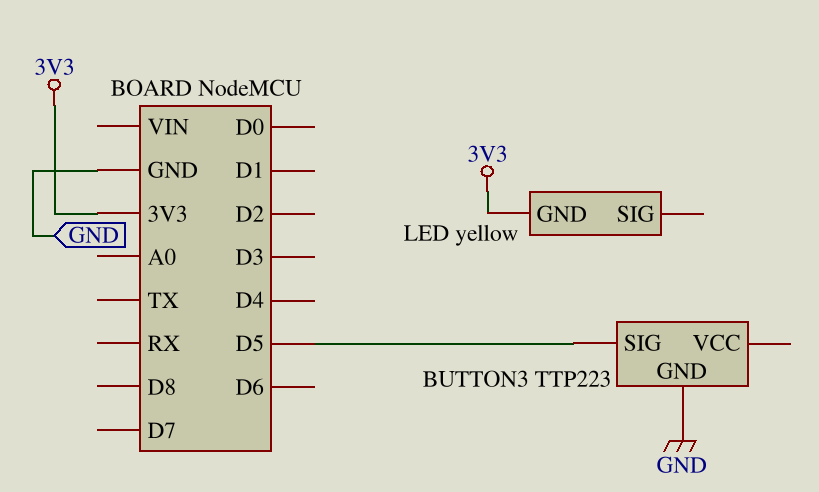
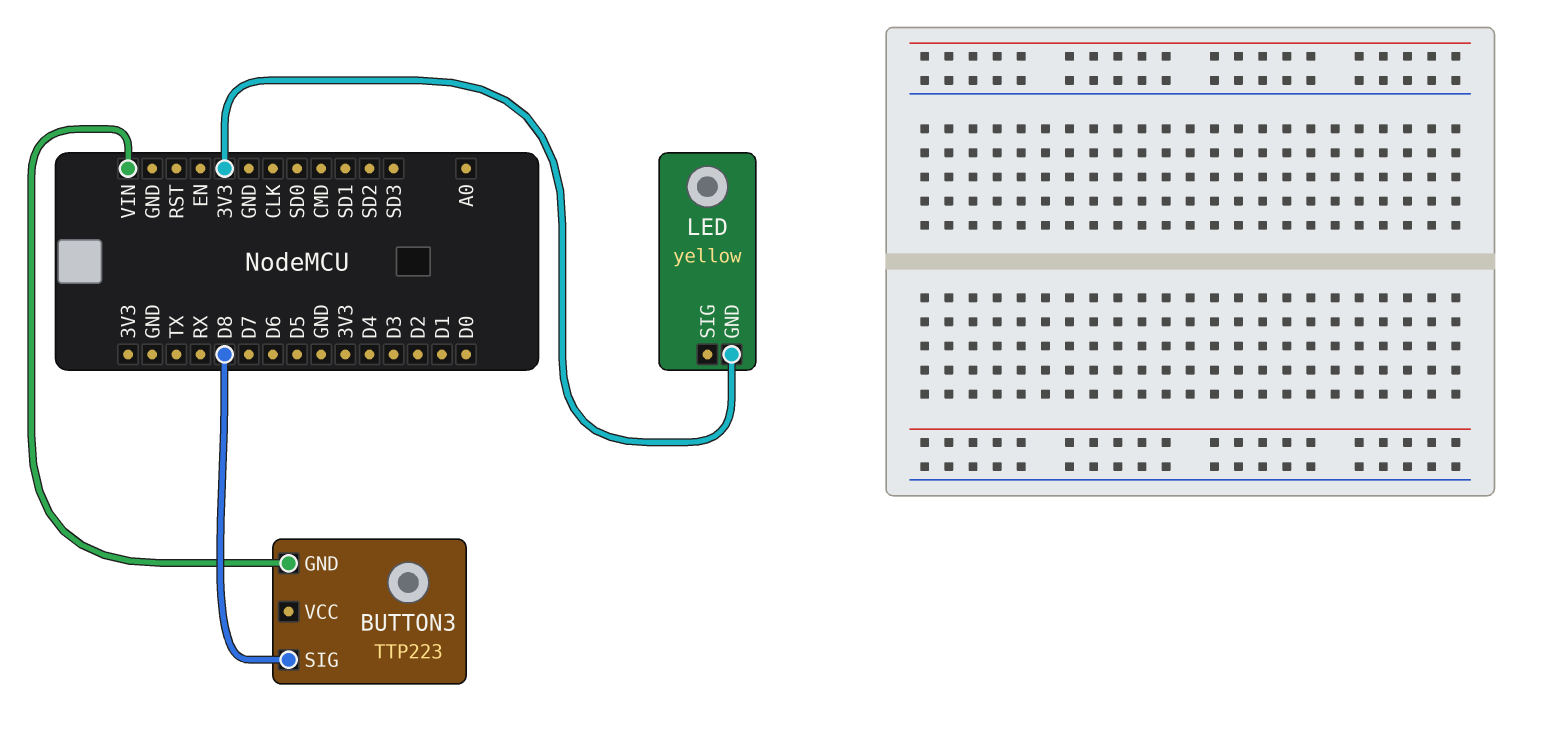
BUTTON3 pin GND: GND -> VIN
BUTTON3 pin SIG: D5 -> D8

